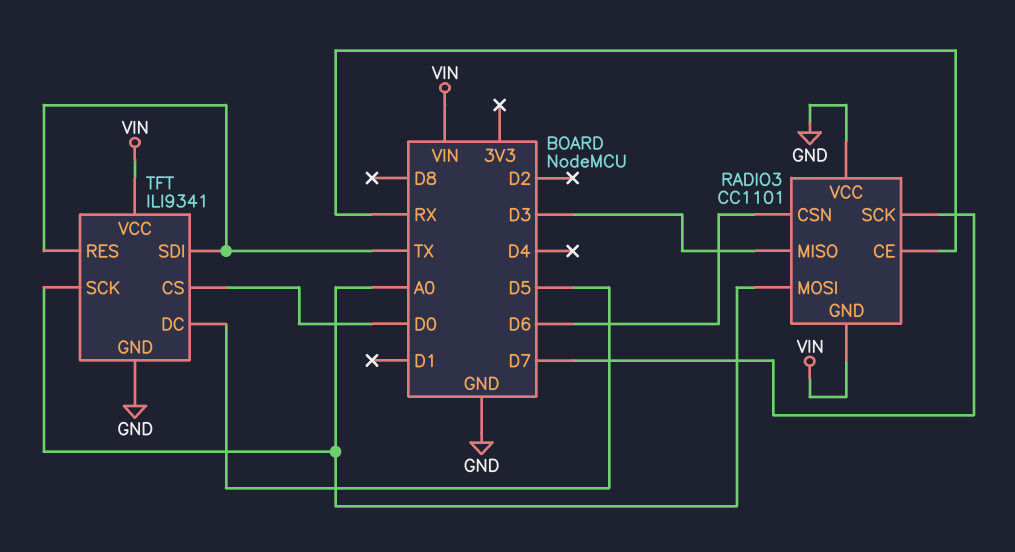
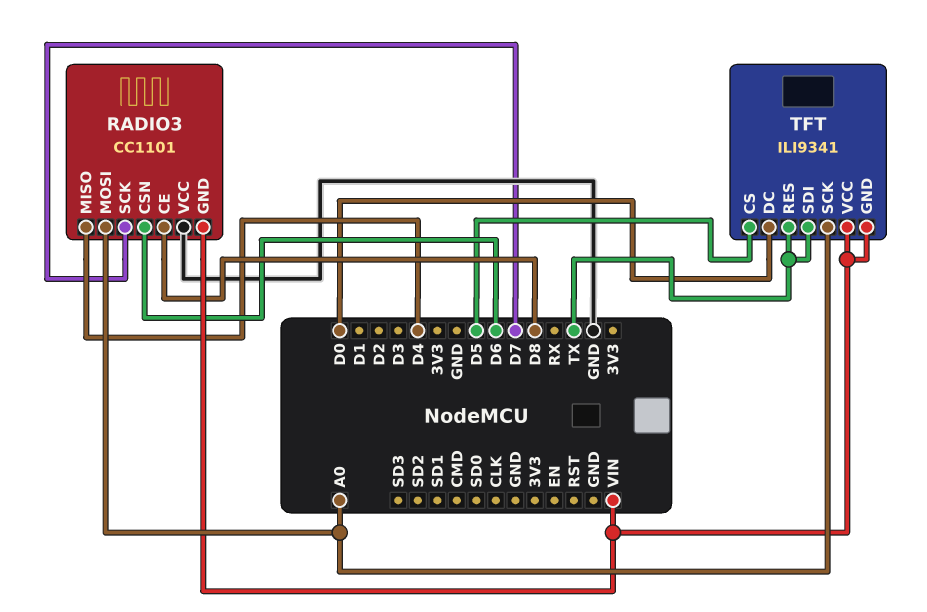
RADIO3 pin CE: RX -> D8
RADIO3 pin MISO: D3 -> D4
TFT pin CS: D0 -> D5
TFT pin DC: D5 -> D0
TFT pin GND: GND -> VIN

